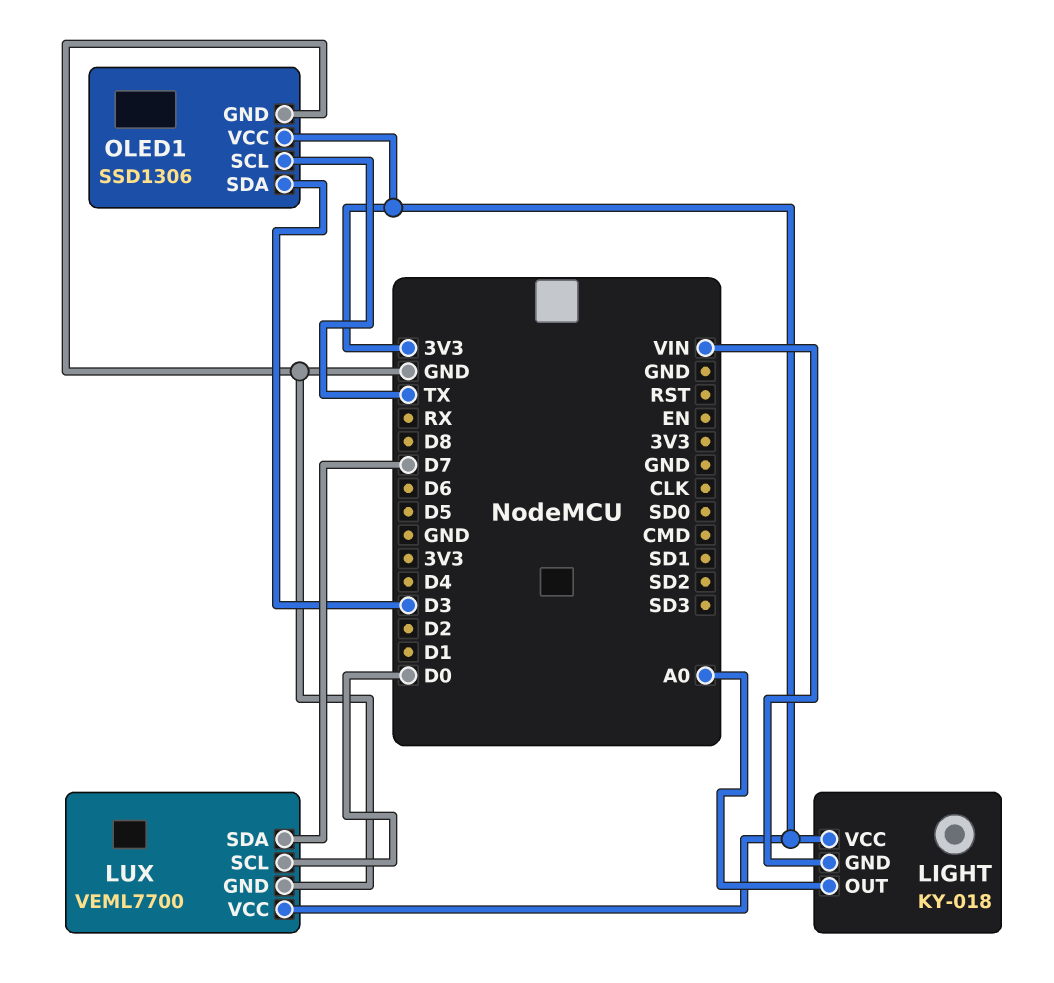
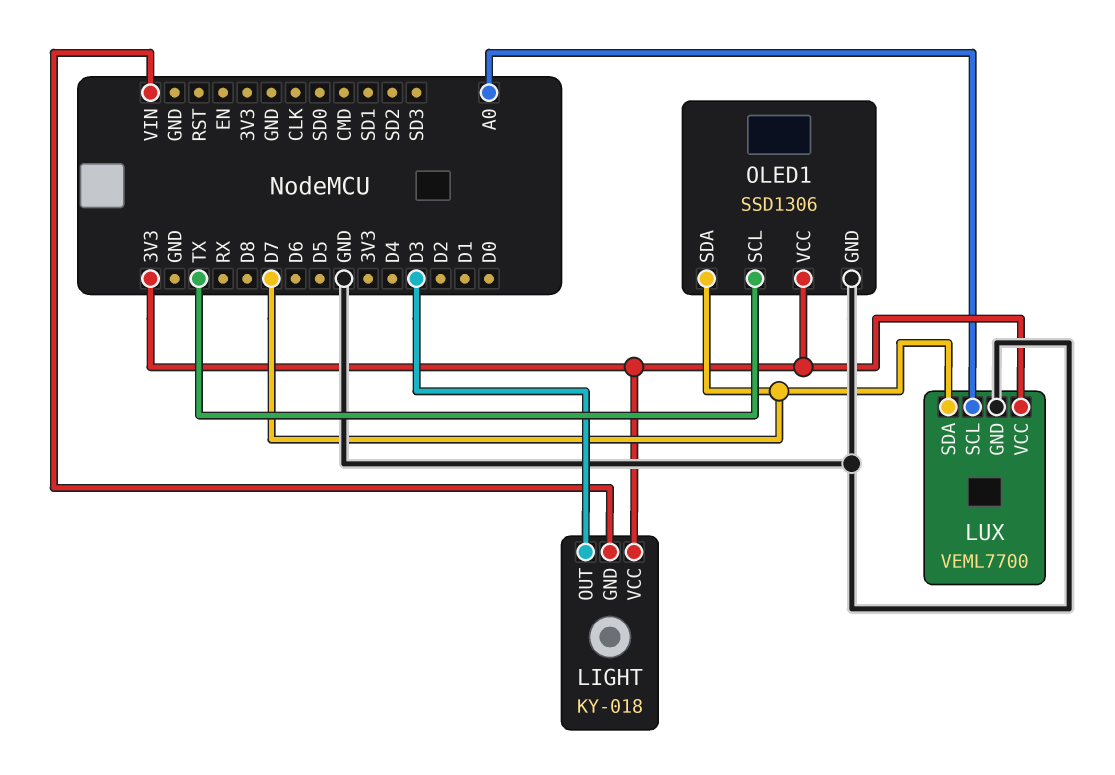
LIGHT pin OUT: A0 -> D3
LUX pin SCL: D0 -> A0
OLED1 pin SDA: D3 -> D7

